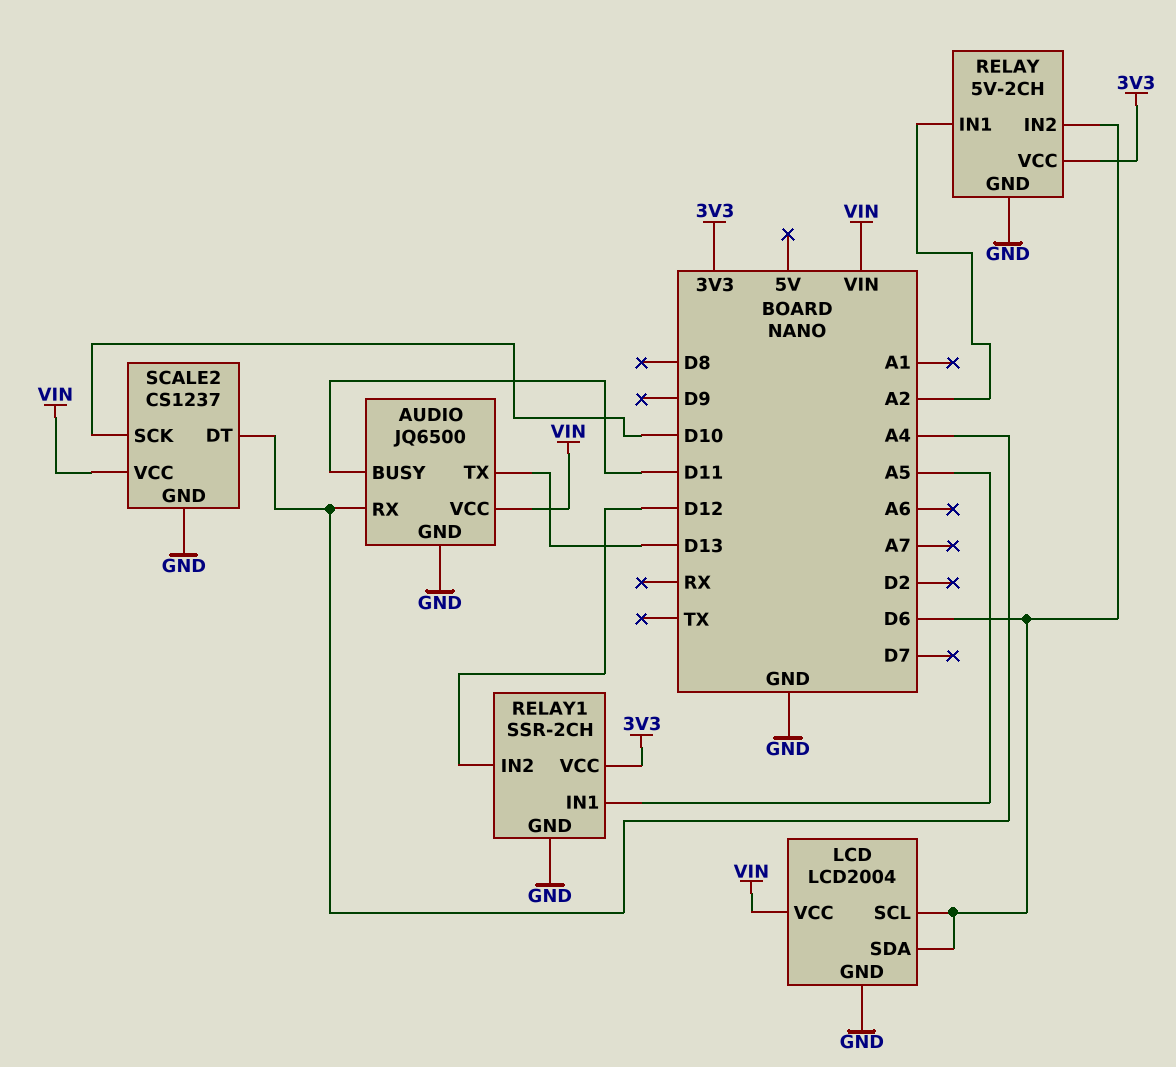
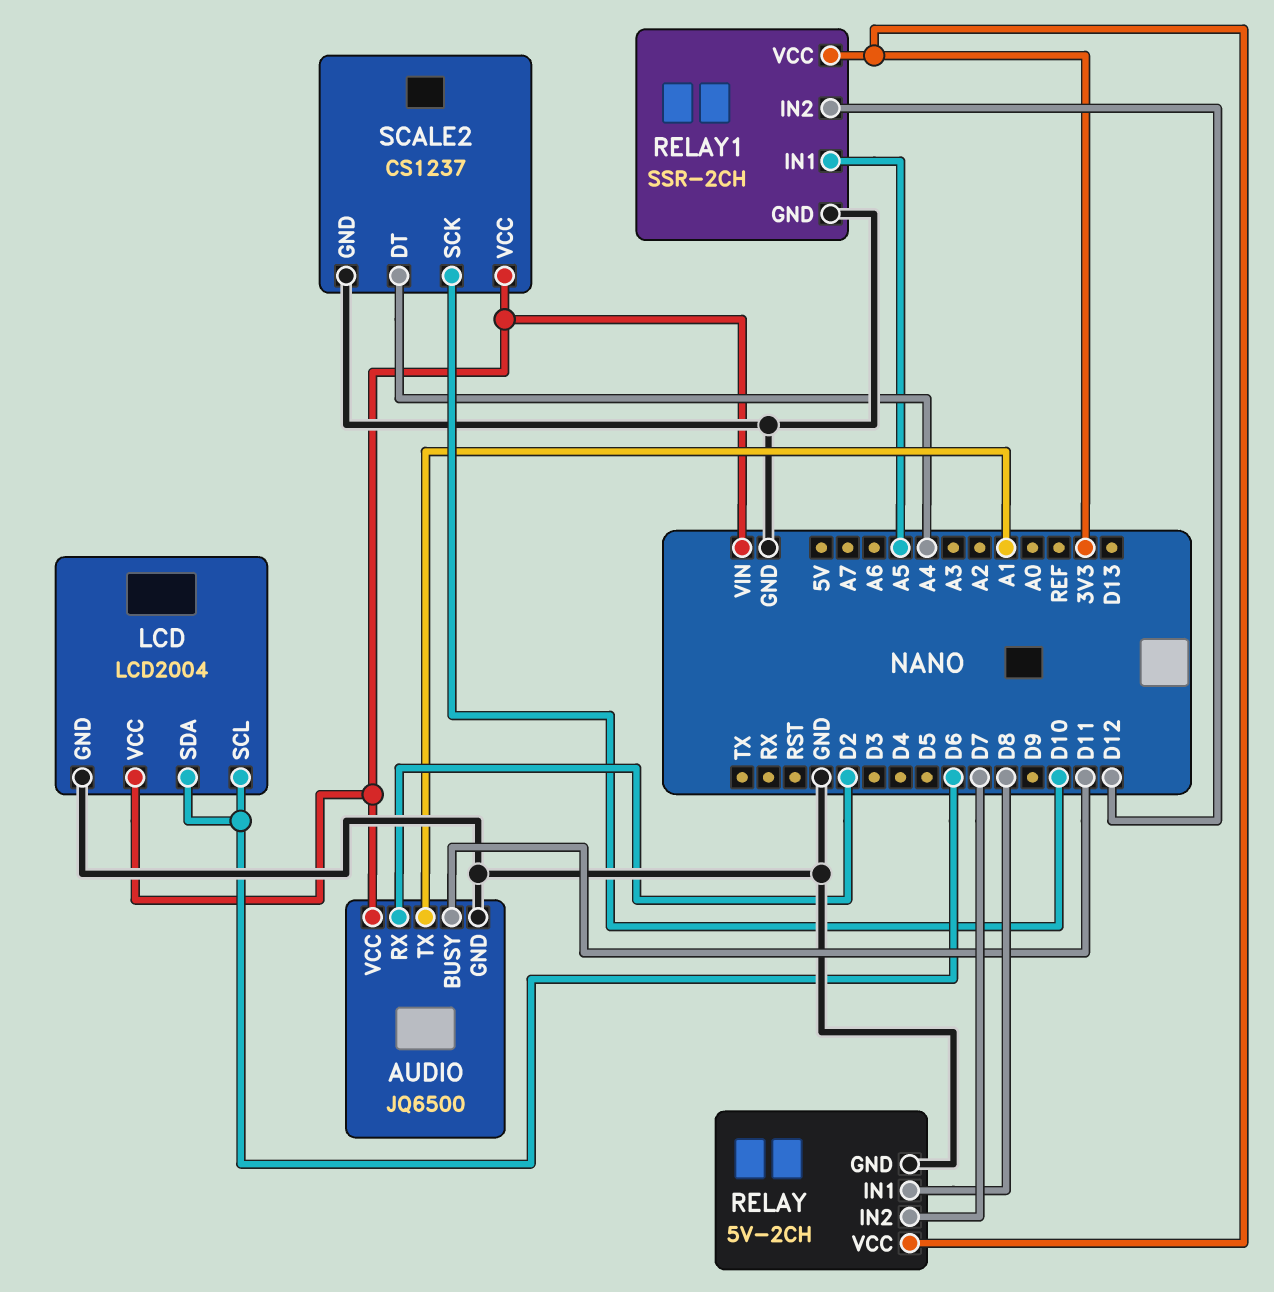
AUDIO pin RX: A4 -> D2
AUDIO pin TX: D13 -> A1
RELAY pin IN1: A2 -> D8
RELAY pin IN2: D6 -> D7

